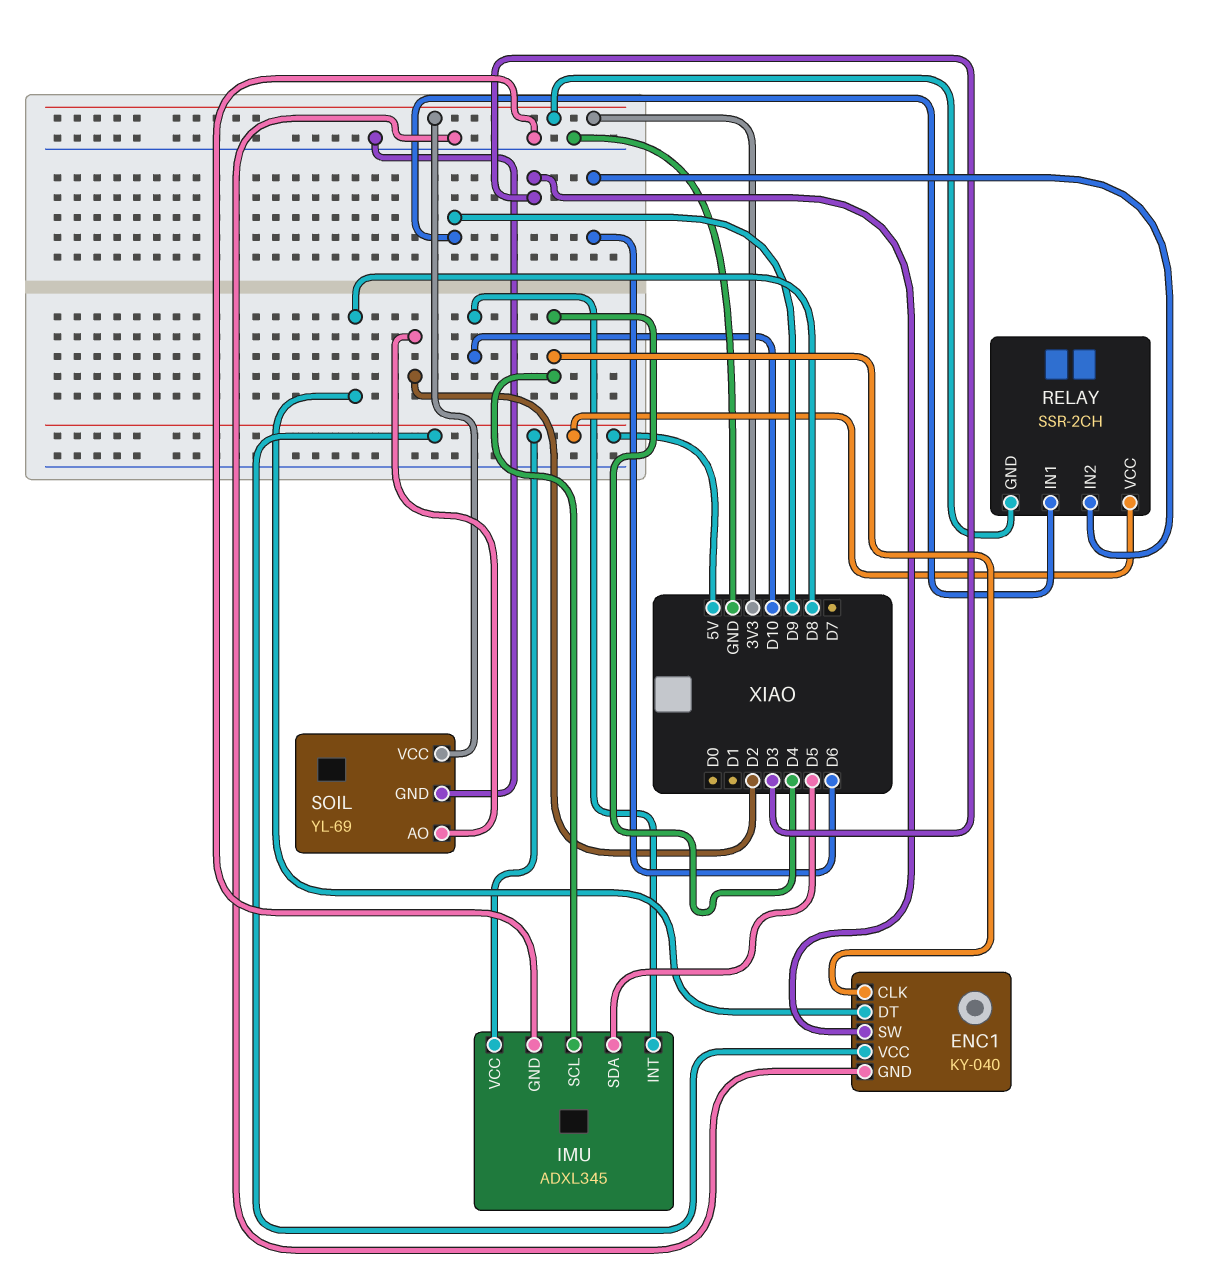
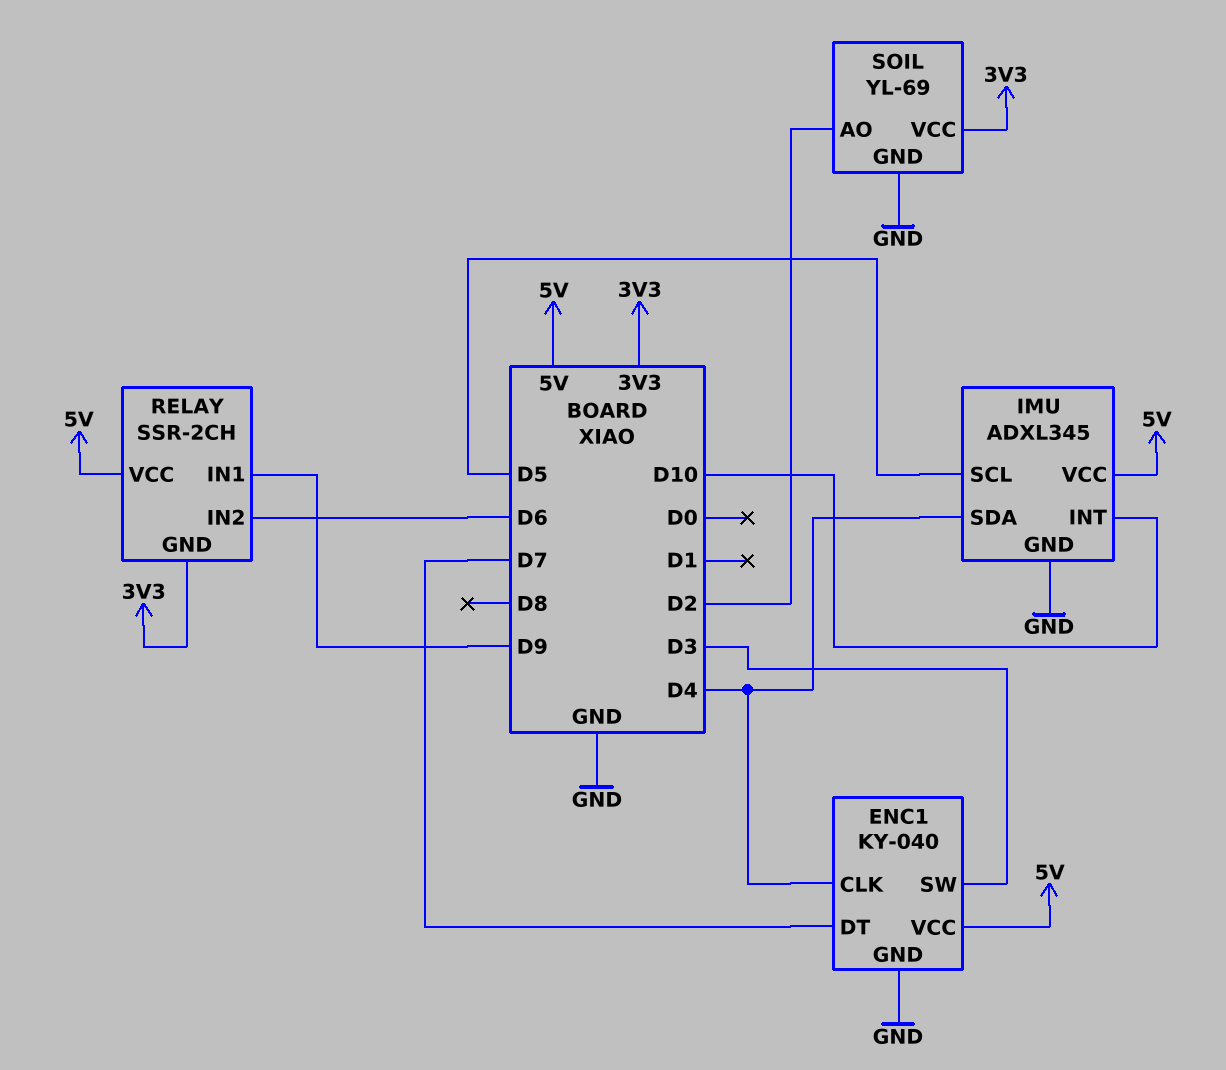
ENC1 pin DT: D8 -> D7
IMU pin SCL: D4 -> D5
IMU pin SDA: D5 -> D4

